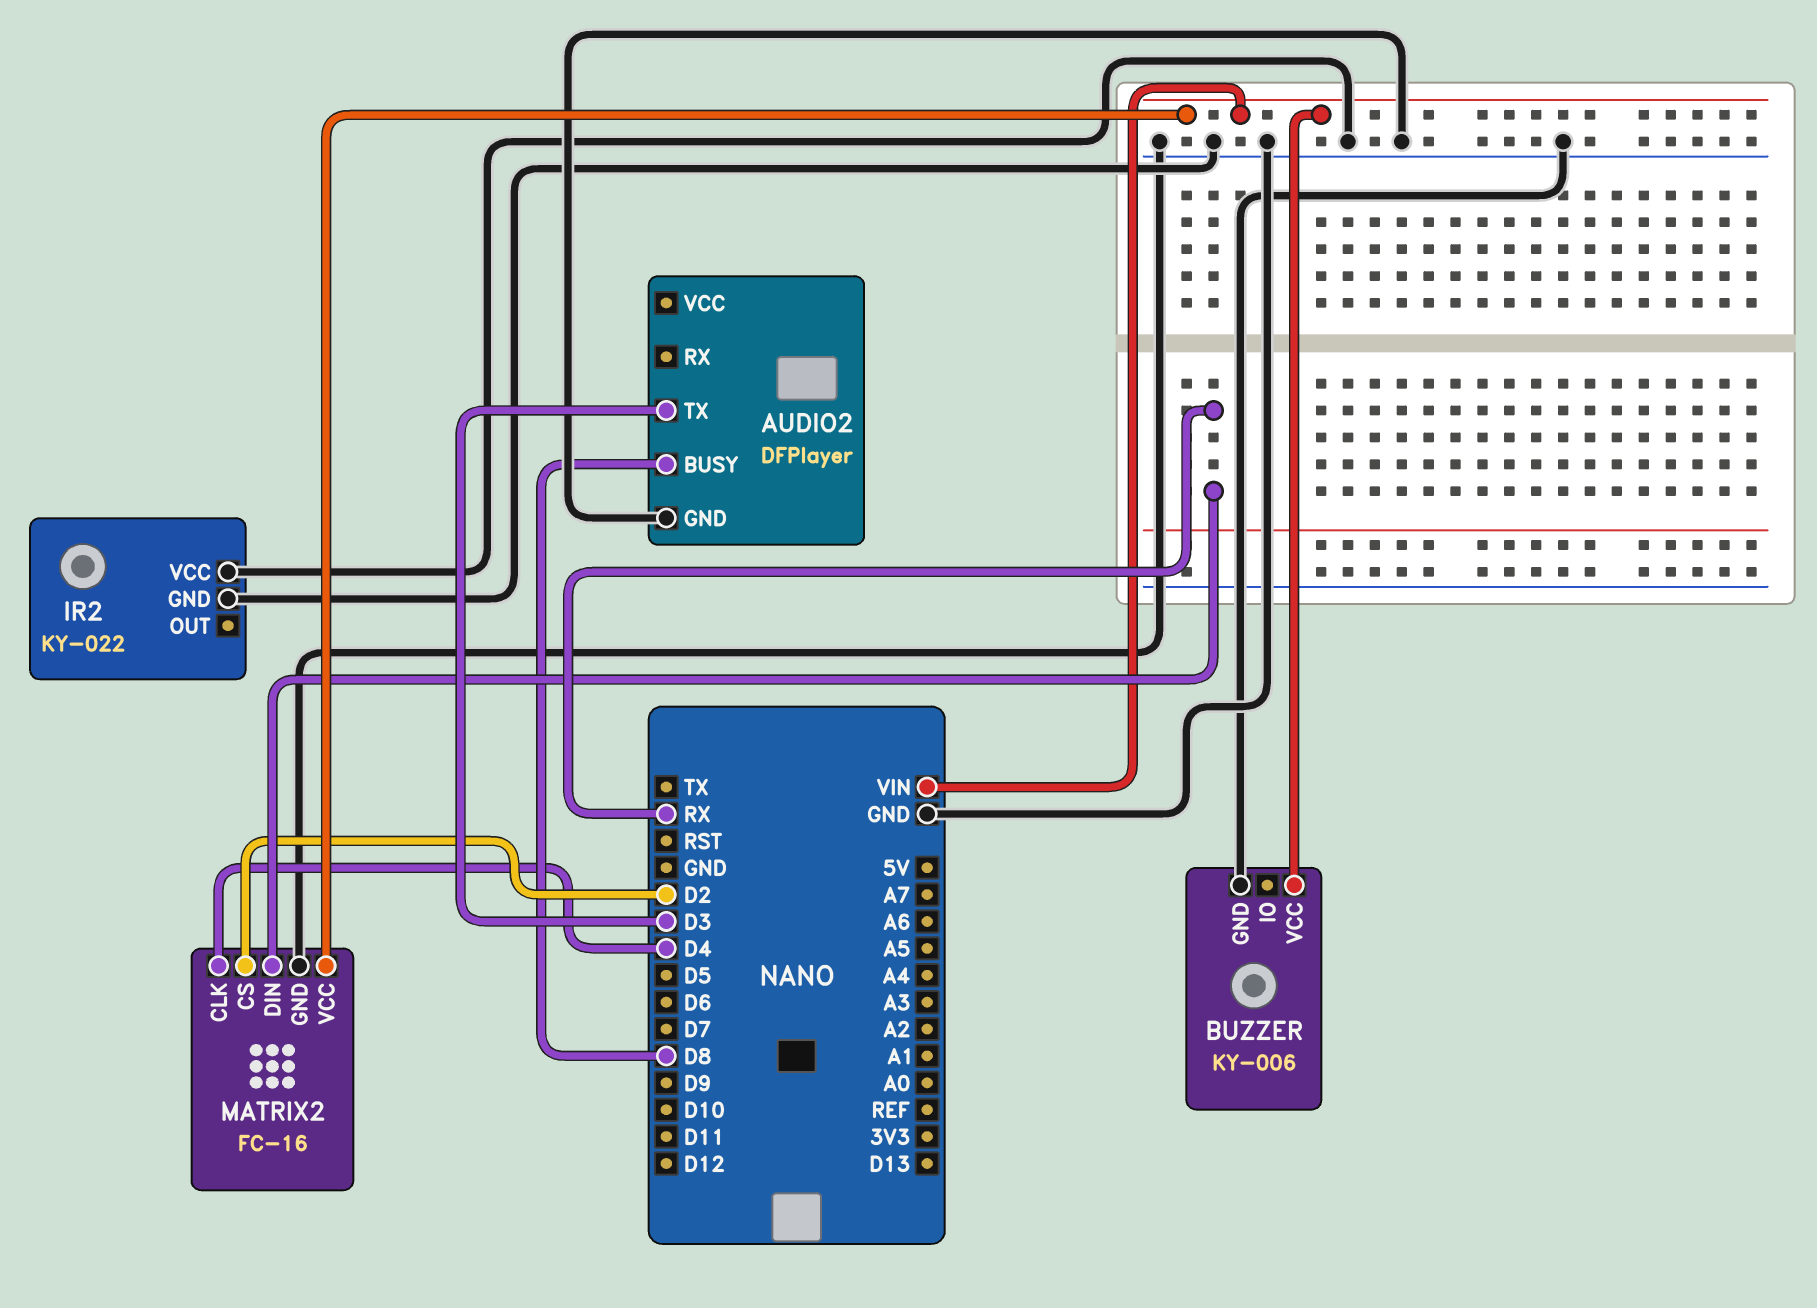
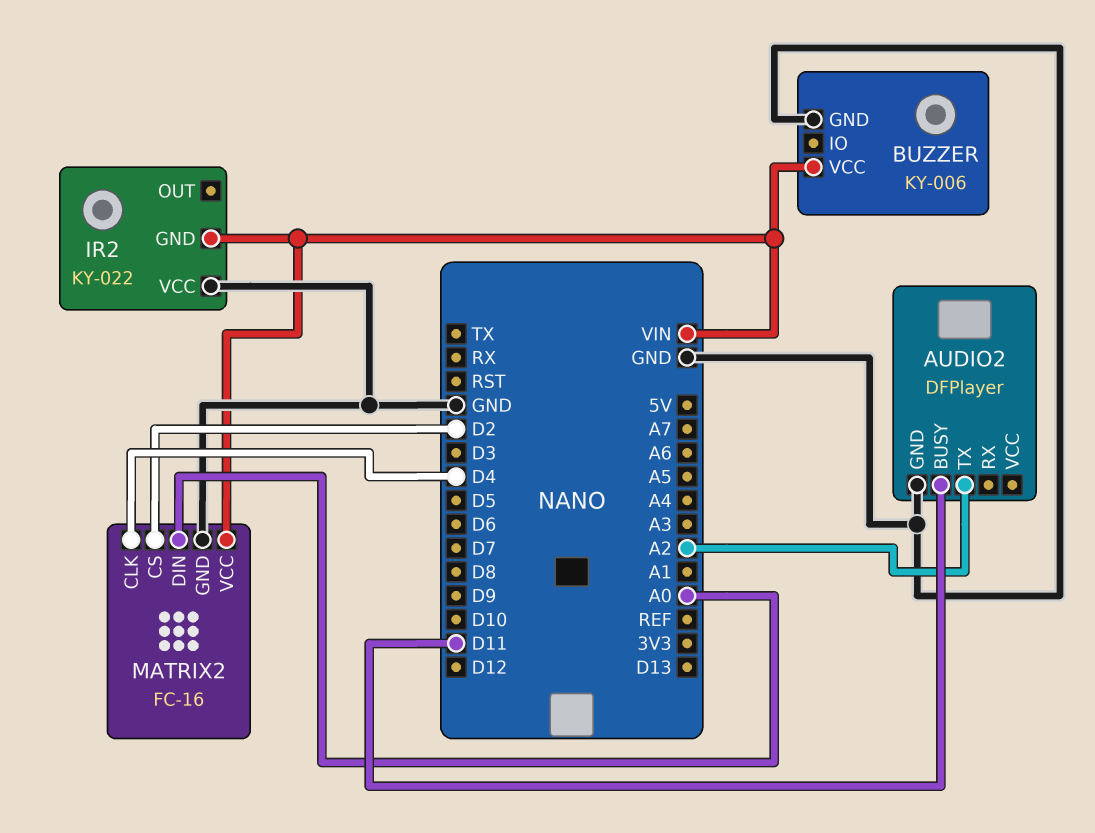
AUDIO2 pin BUSY: D8 -> D11
AUDIO2 pin TX: D3 -> A2
IR2 pin GND: GND -> VIN
MATRIX2 pin DIN: RX -> A0

